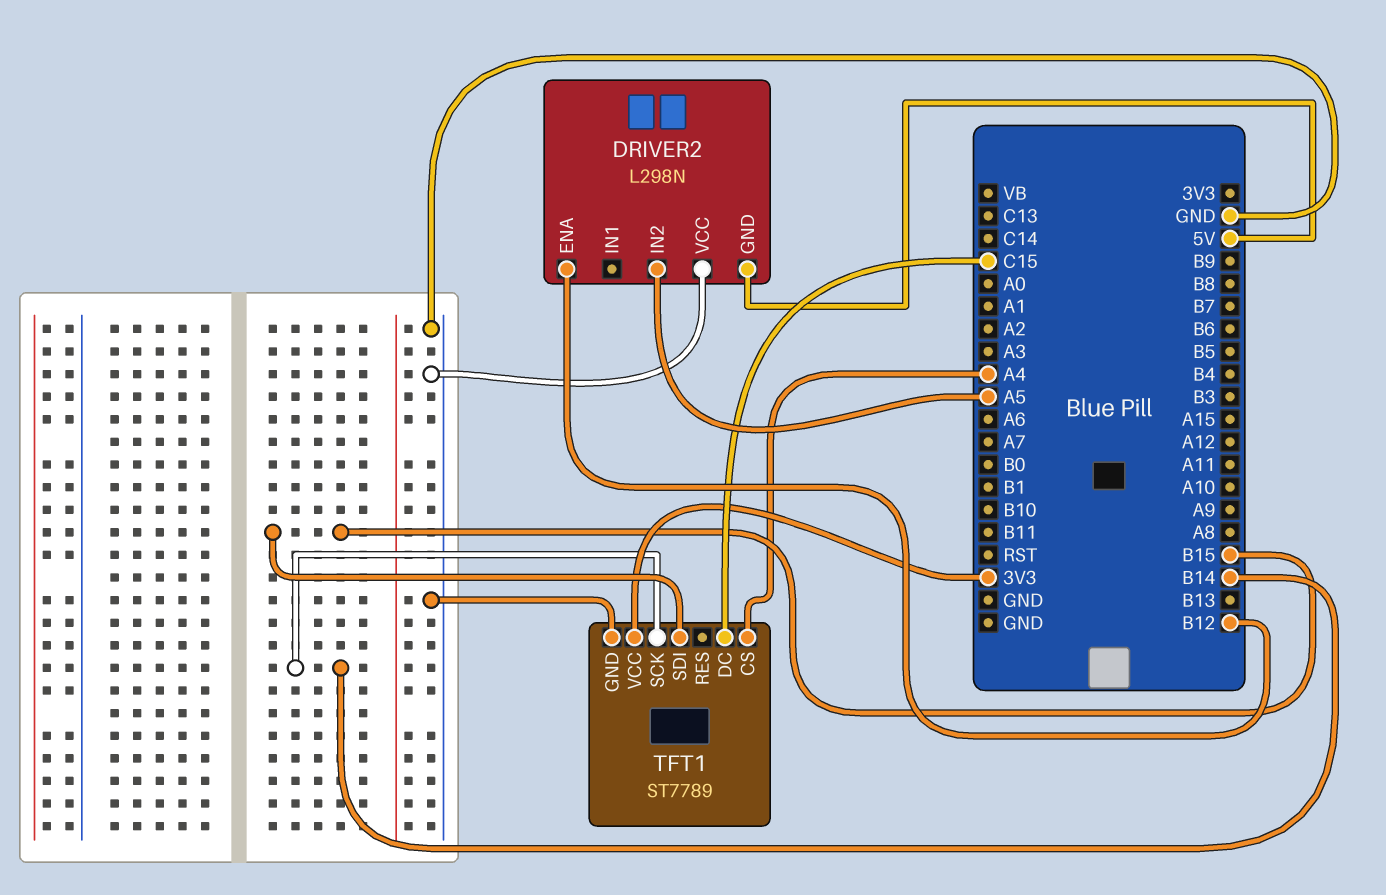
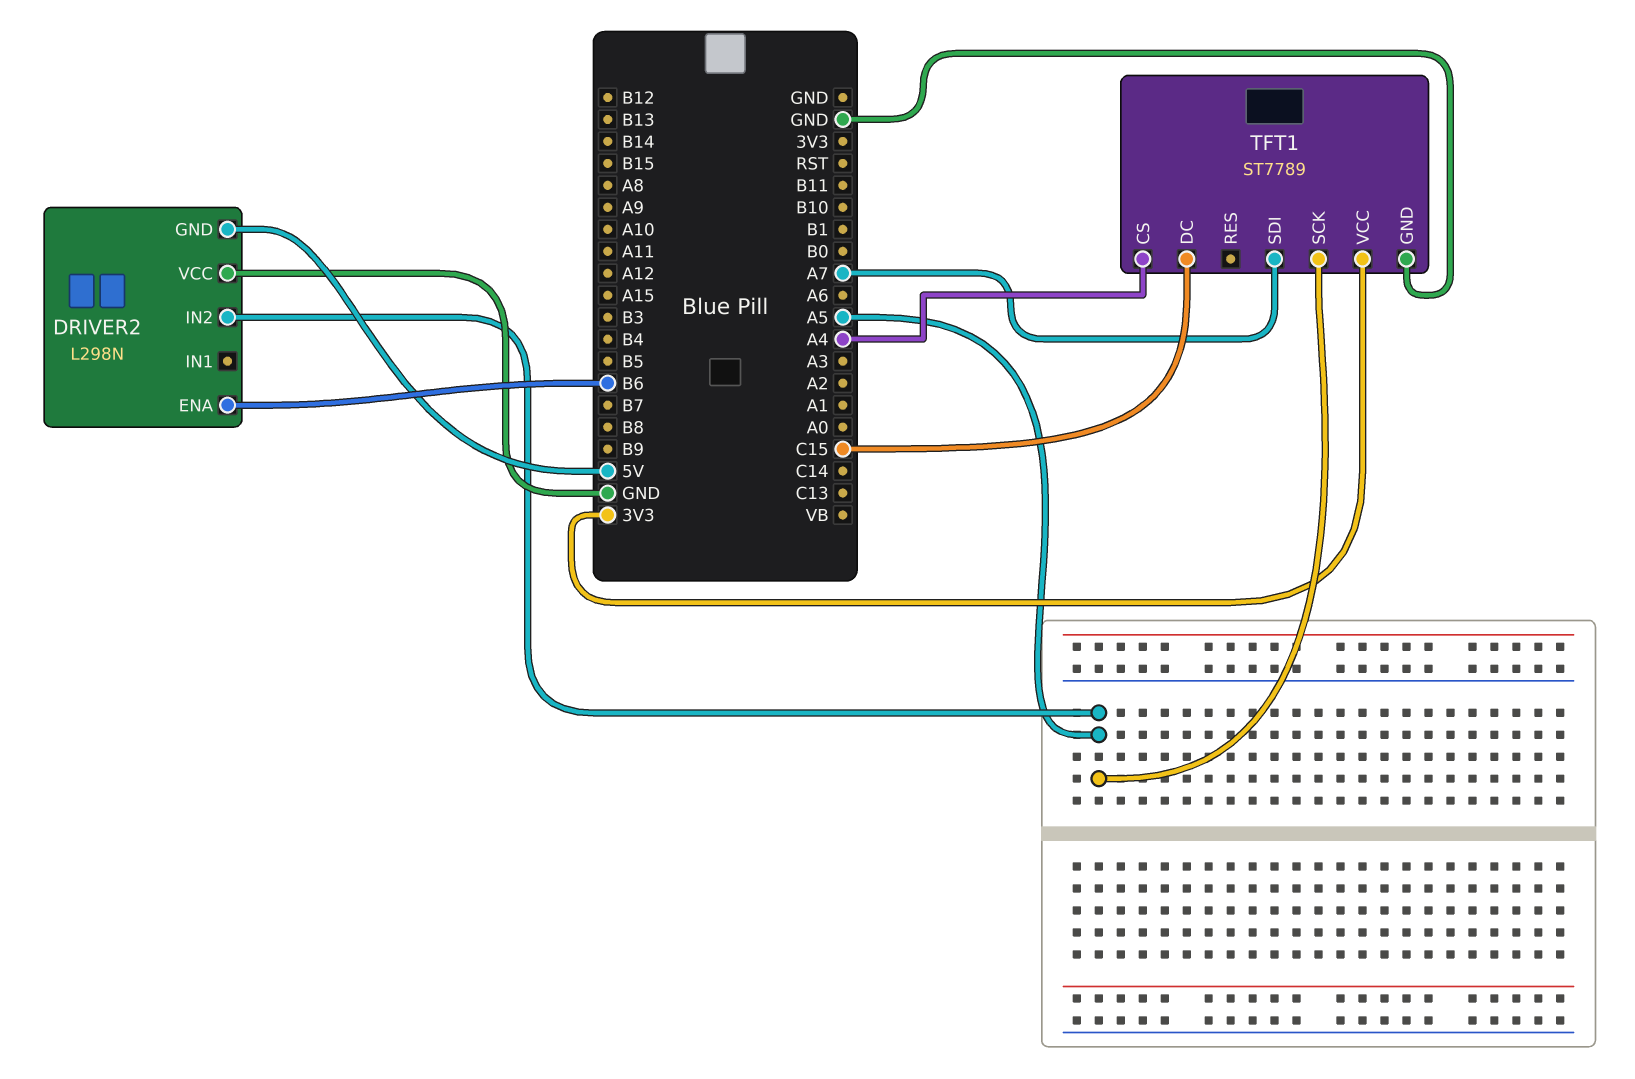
DRIVER2 pin ENA: B12 -> B6
TFT1 pin SCK: B14 -> A5
TFT1 pin SDI: B15 -> A7

